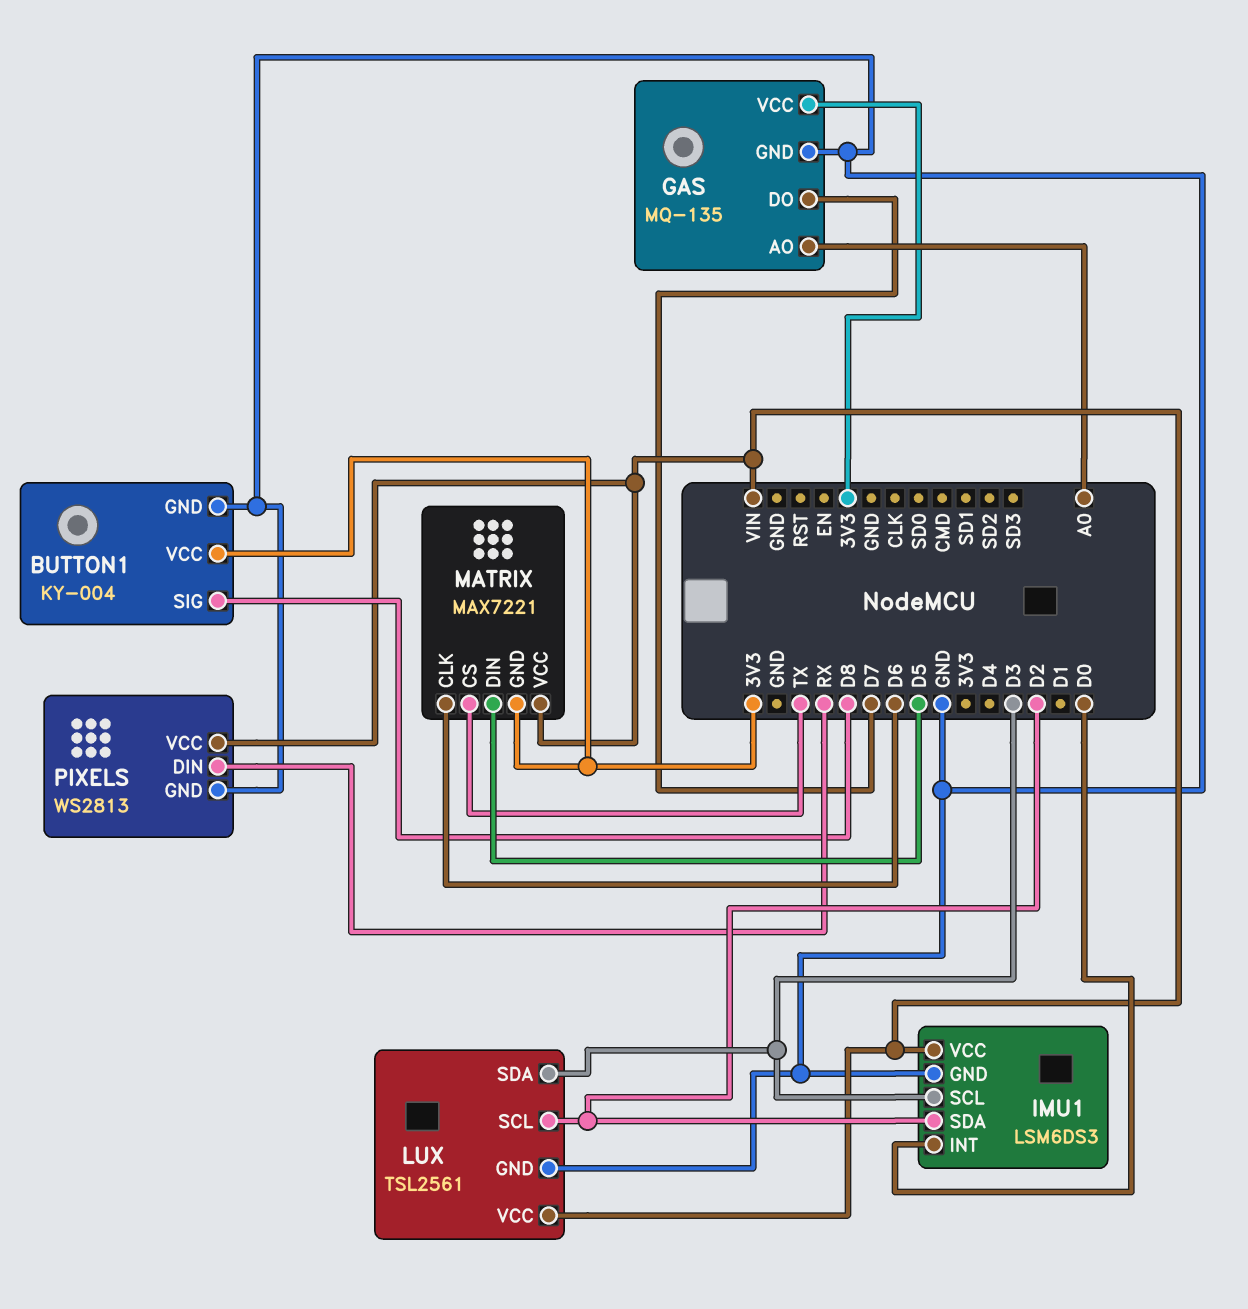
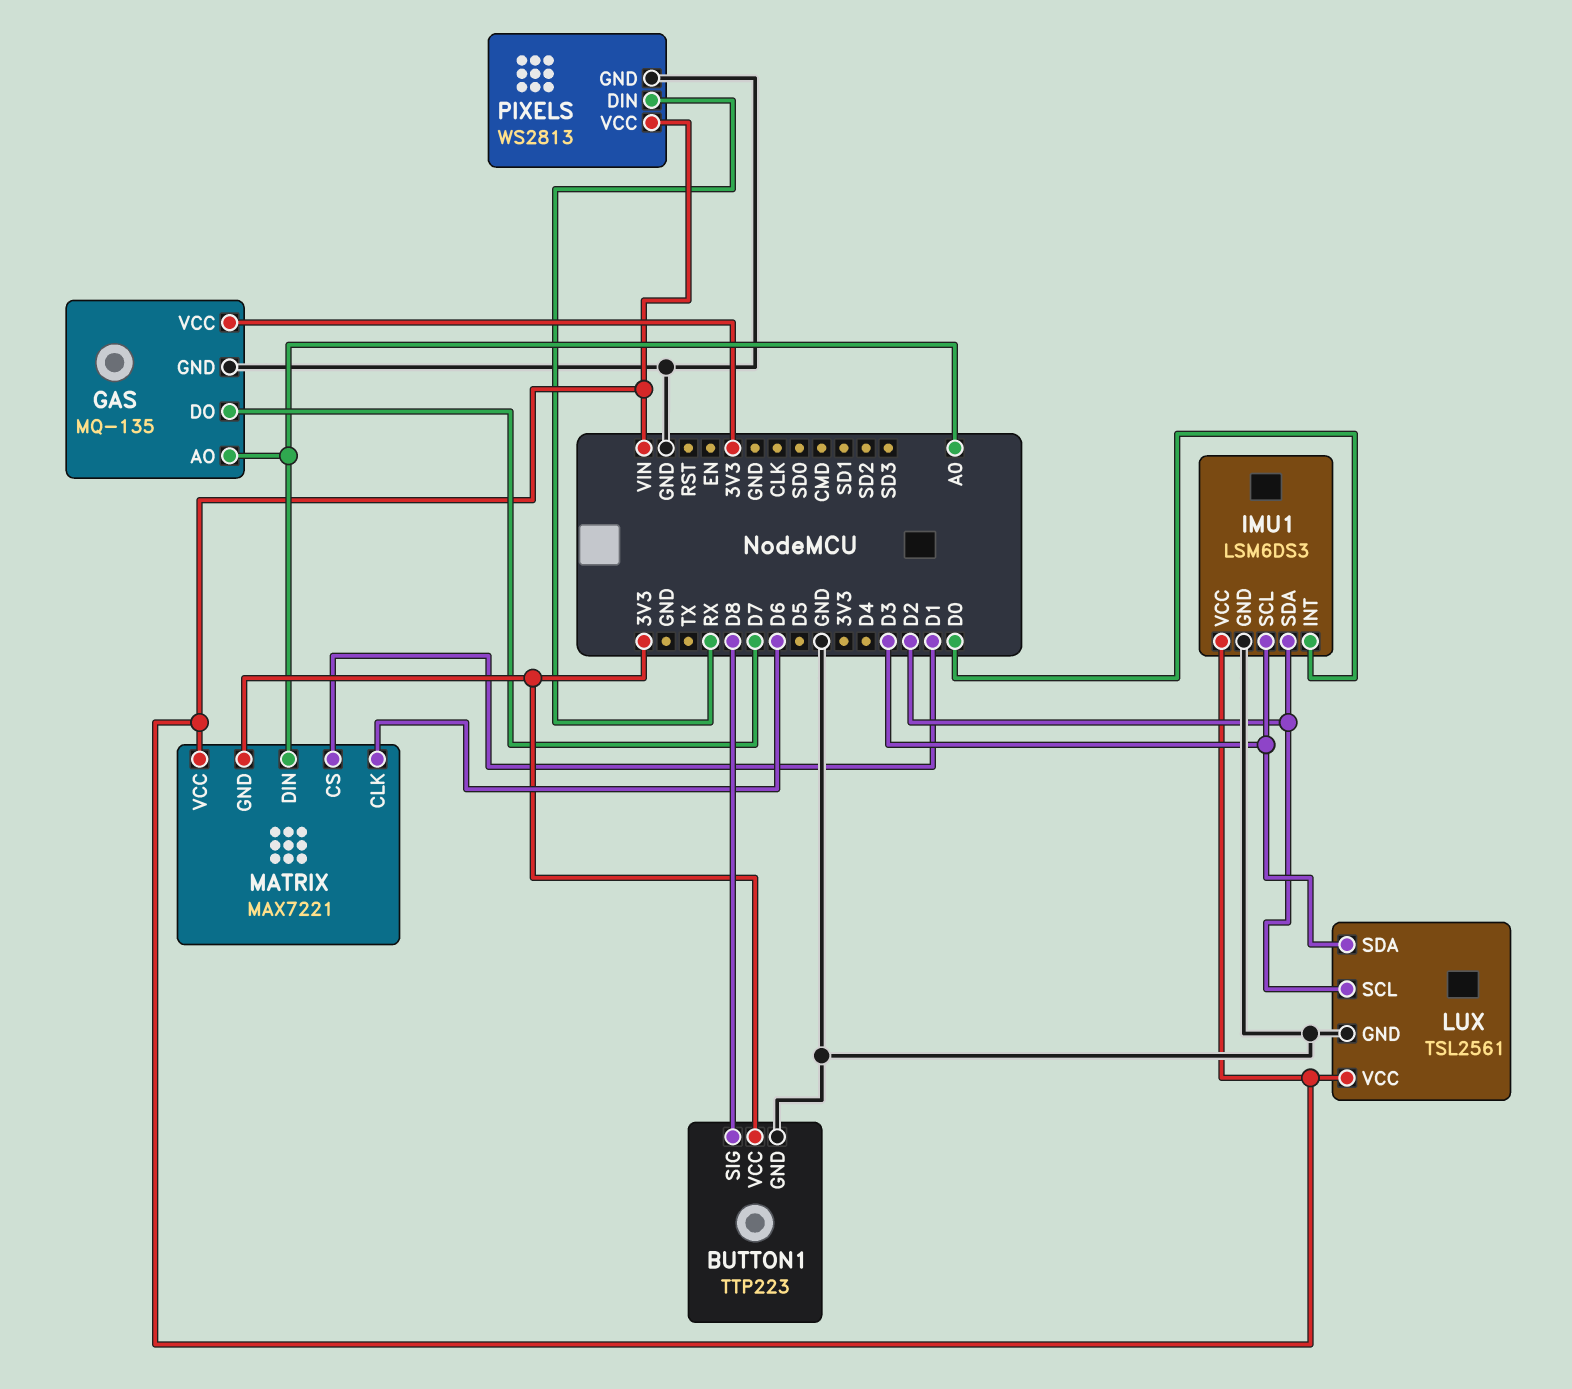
BUTTON1: KY-004 -> TTP223
MATRIX pin CS: TX -> D1
MATRIX pin DIN: D5 -> A0

